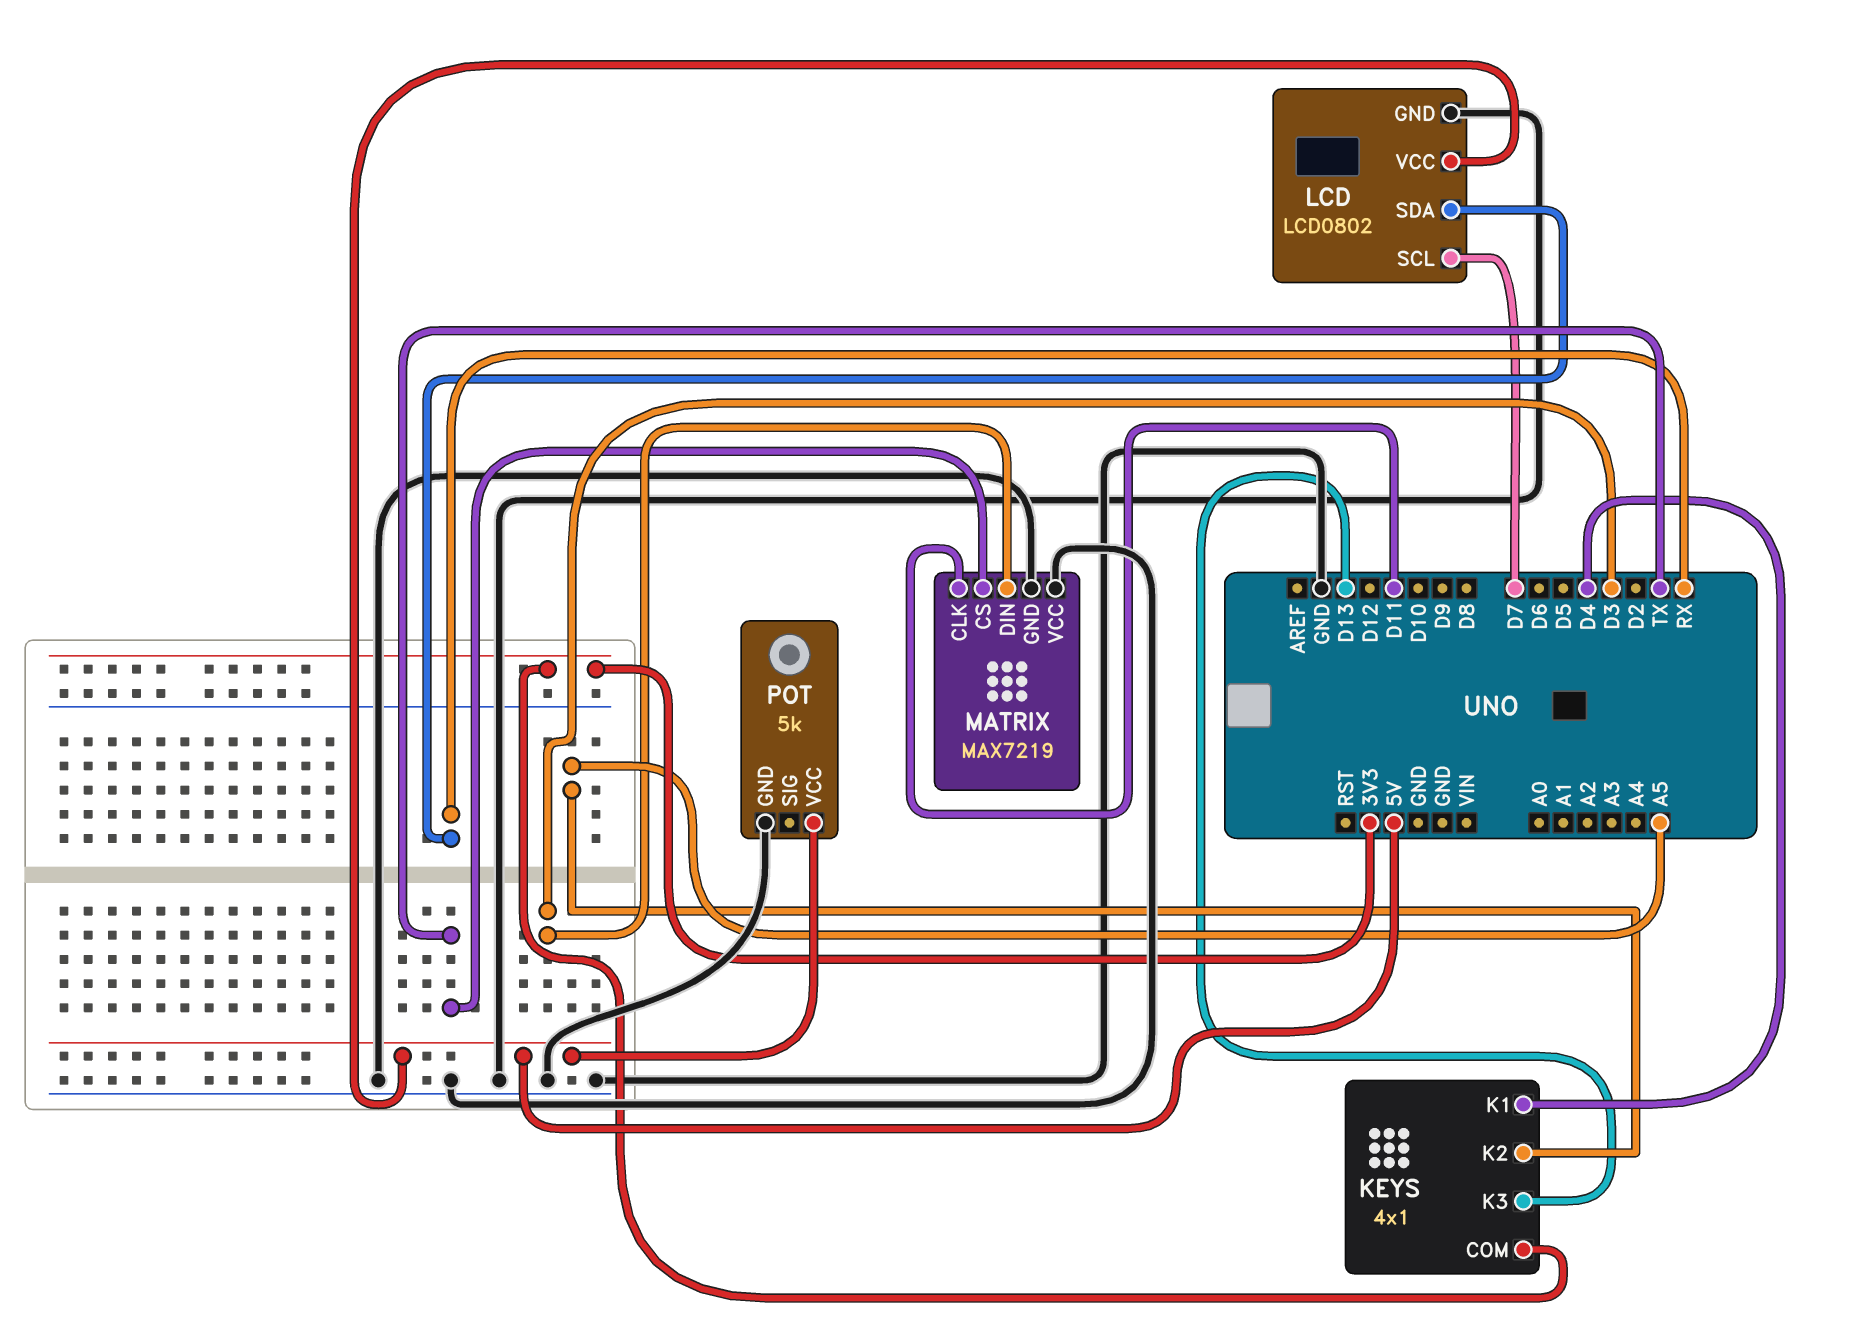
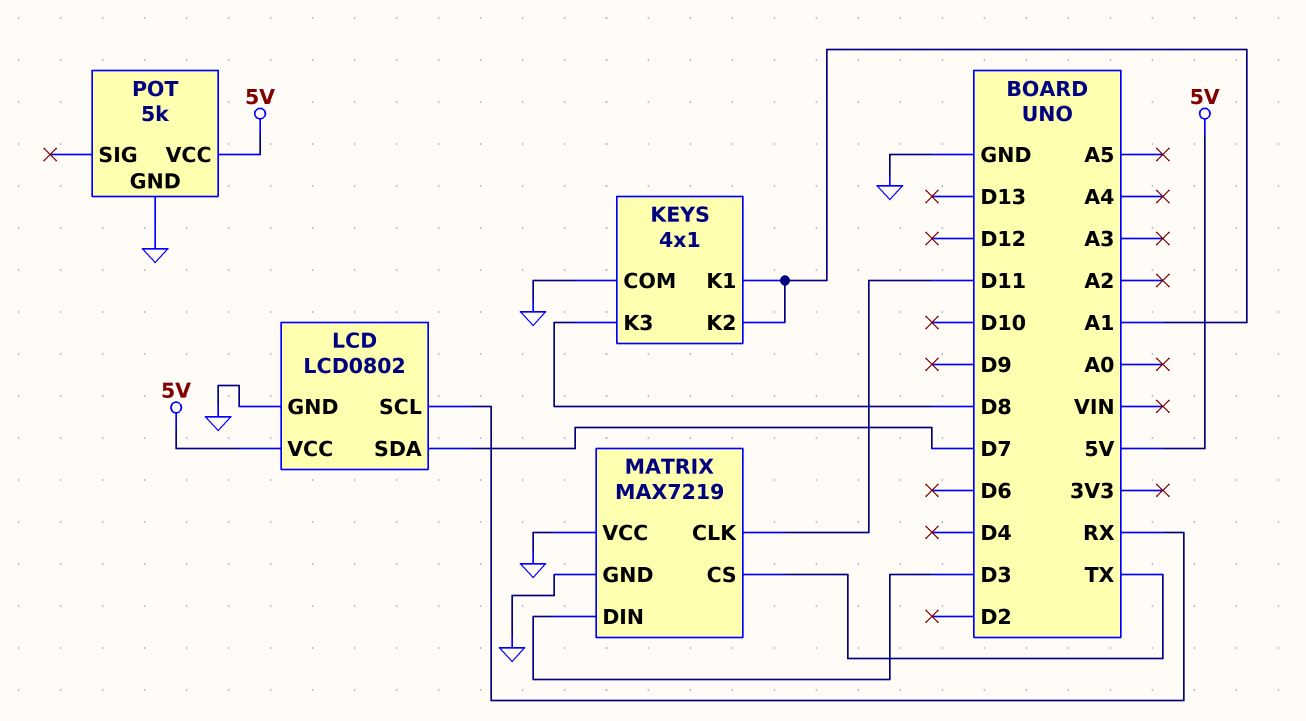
KEYS pin COM: 3V3 -> GND
KEYS pin K1: D4 -> A1
KEYS pin K2: A5 -> A1
KEYS pin K3: D13 -> D8
LCD pin SCL: D7 -> RX
LCD pin SDA: RX -> D7

